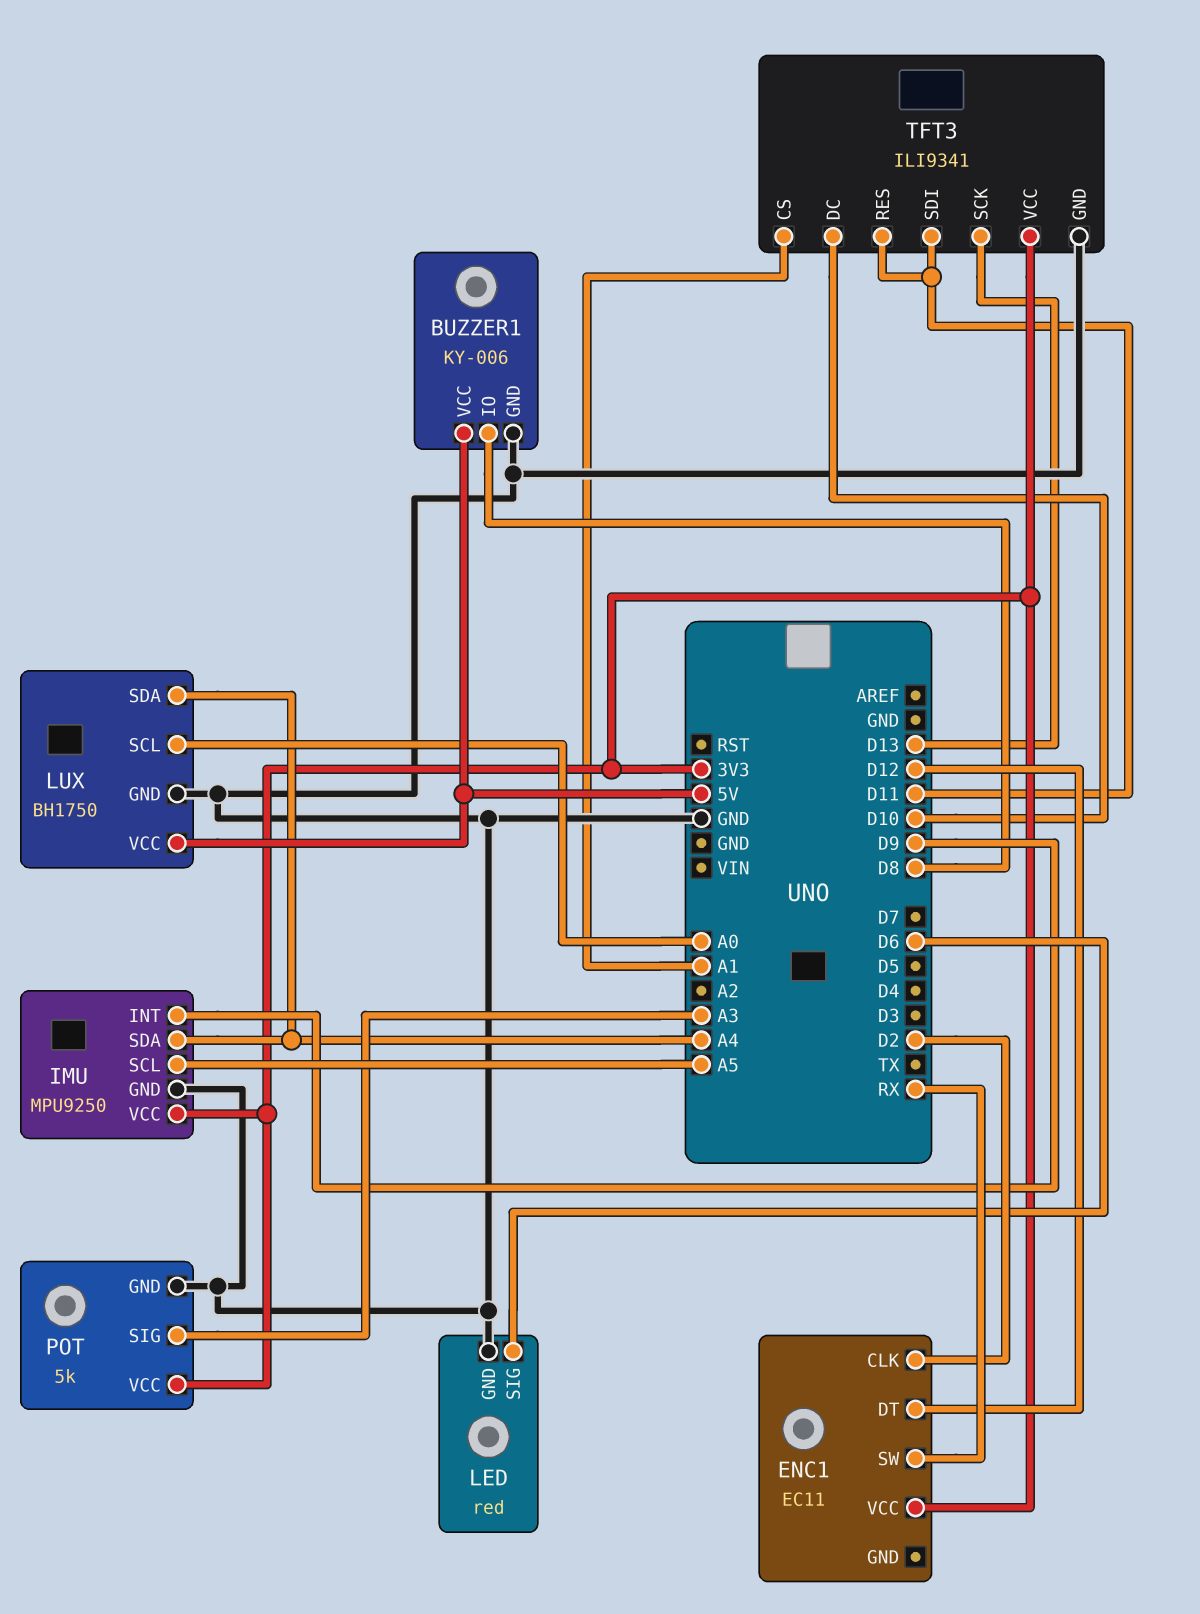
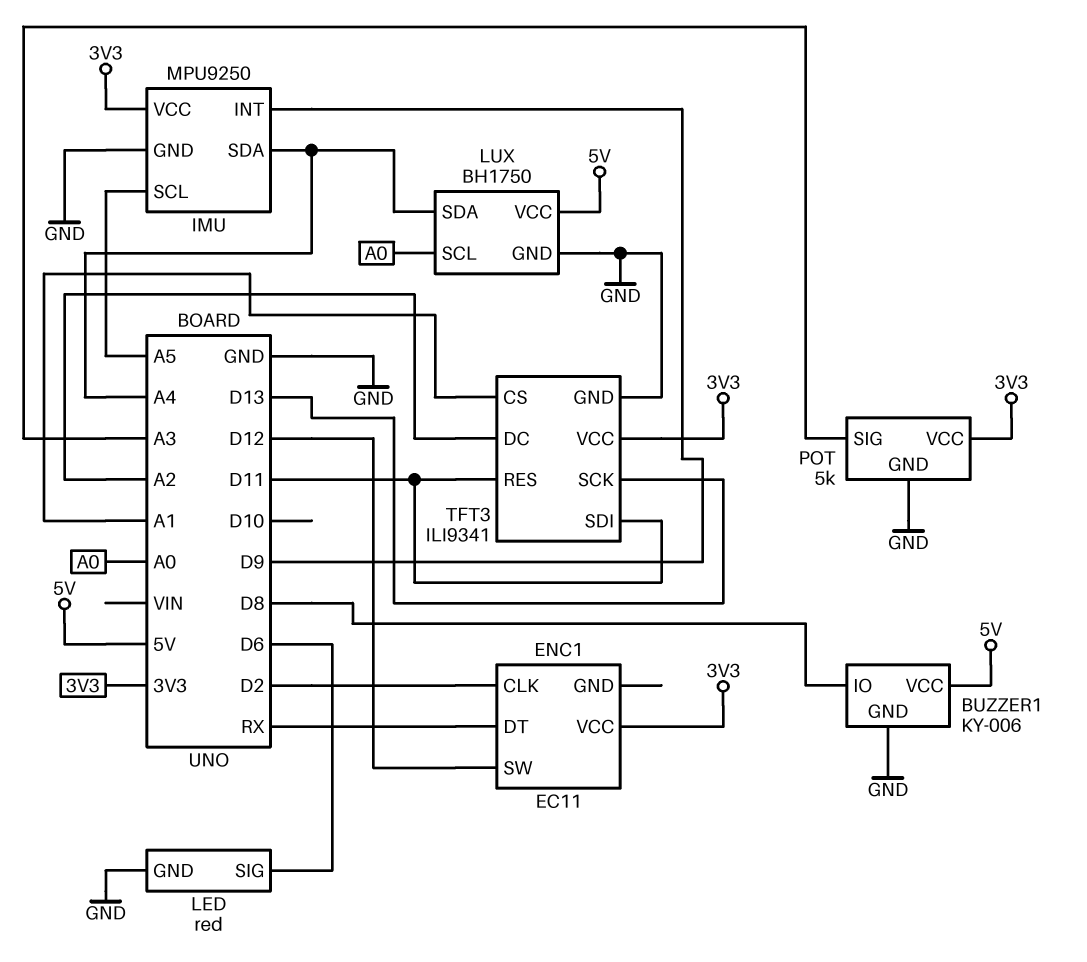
ENC1 pin DT: D12 -> RX
ENC1 pin SW: RX -> D12
TFT3 pin DC: D10 -> A2

